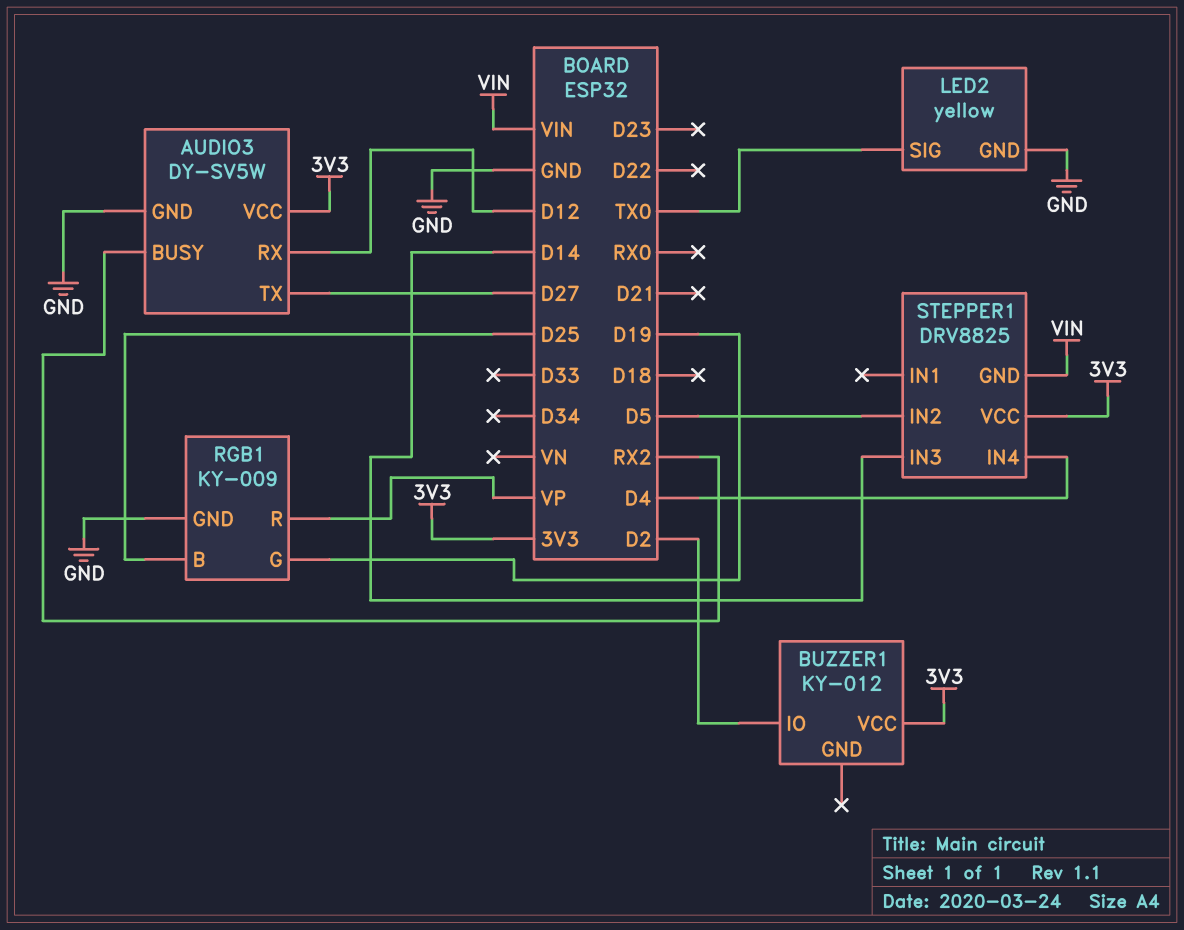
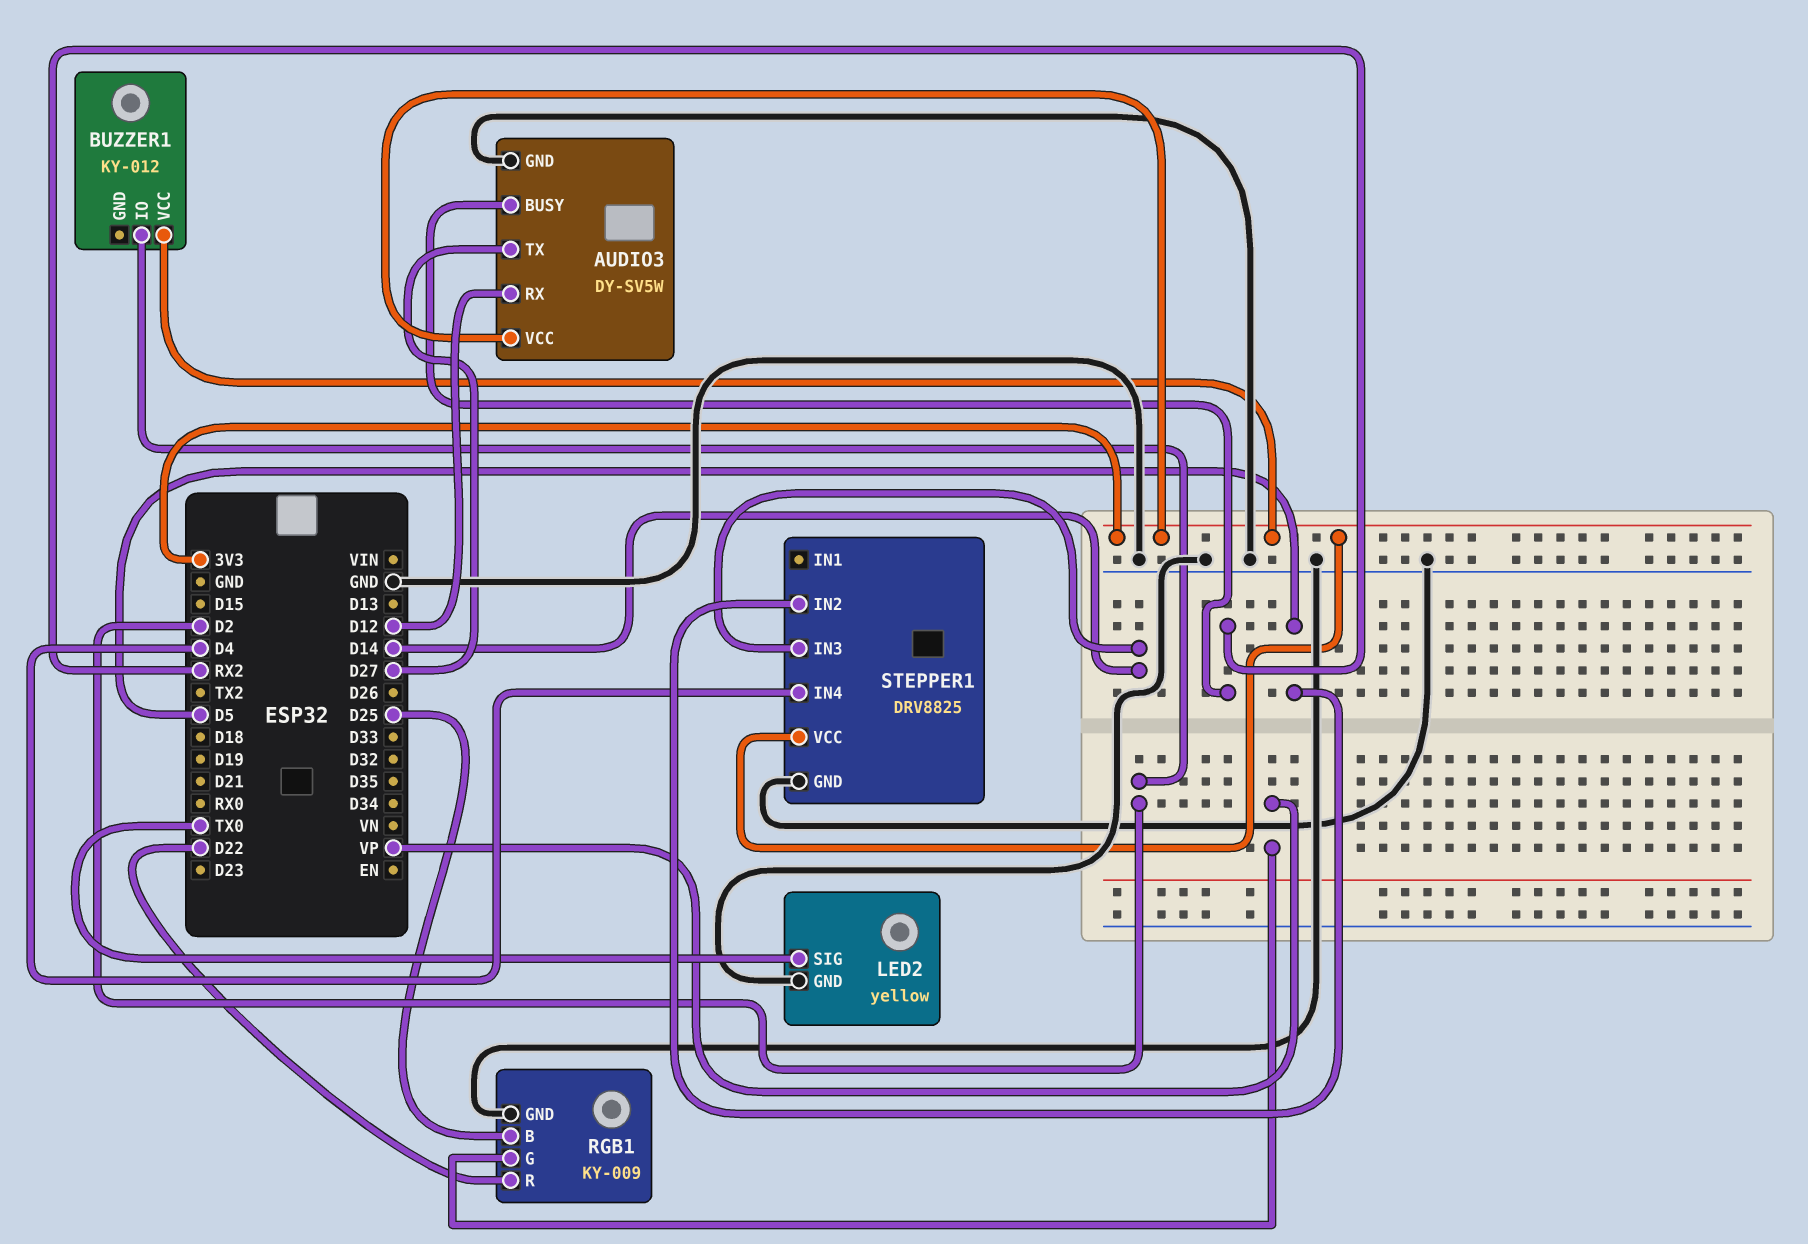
RGB1 pin G: D19 -> VP
RGB1 pin R: VP -> D22
STEPPER1 pin GND: VIN -> GND

